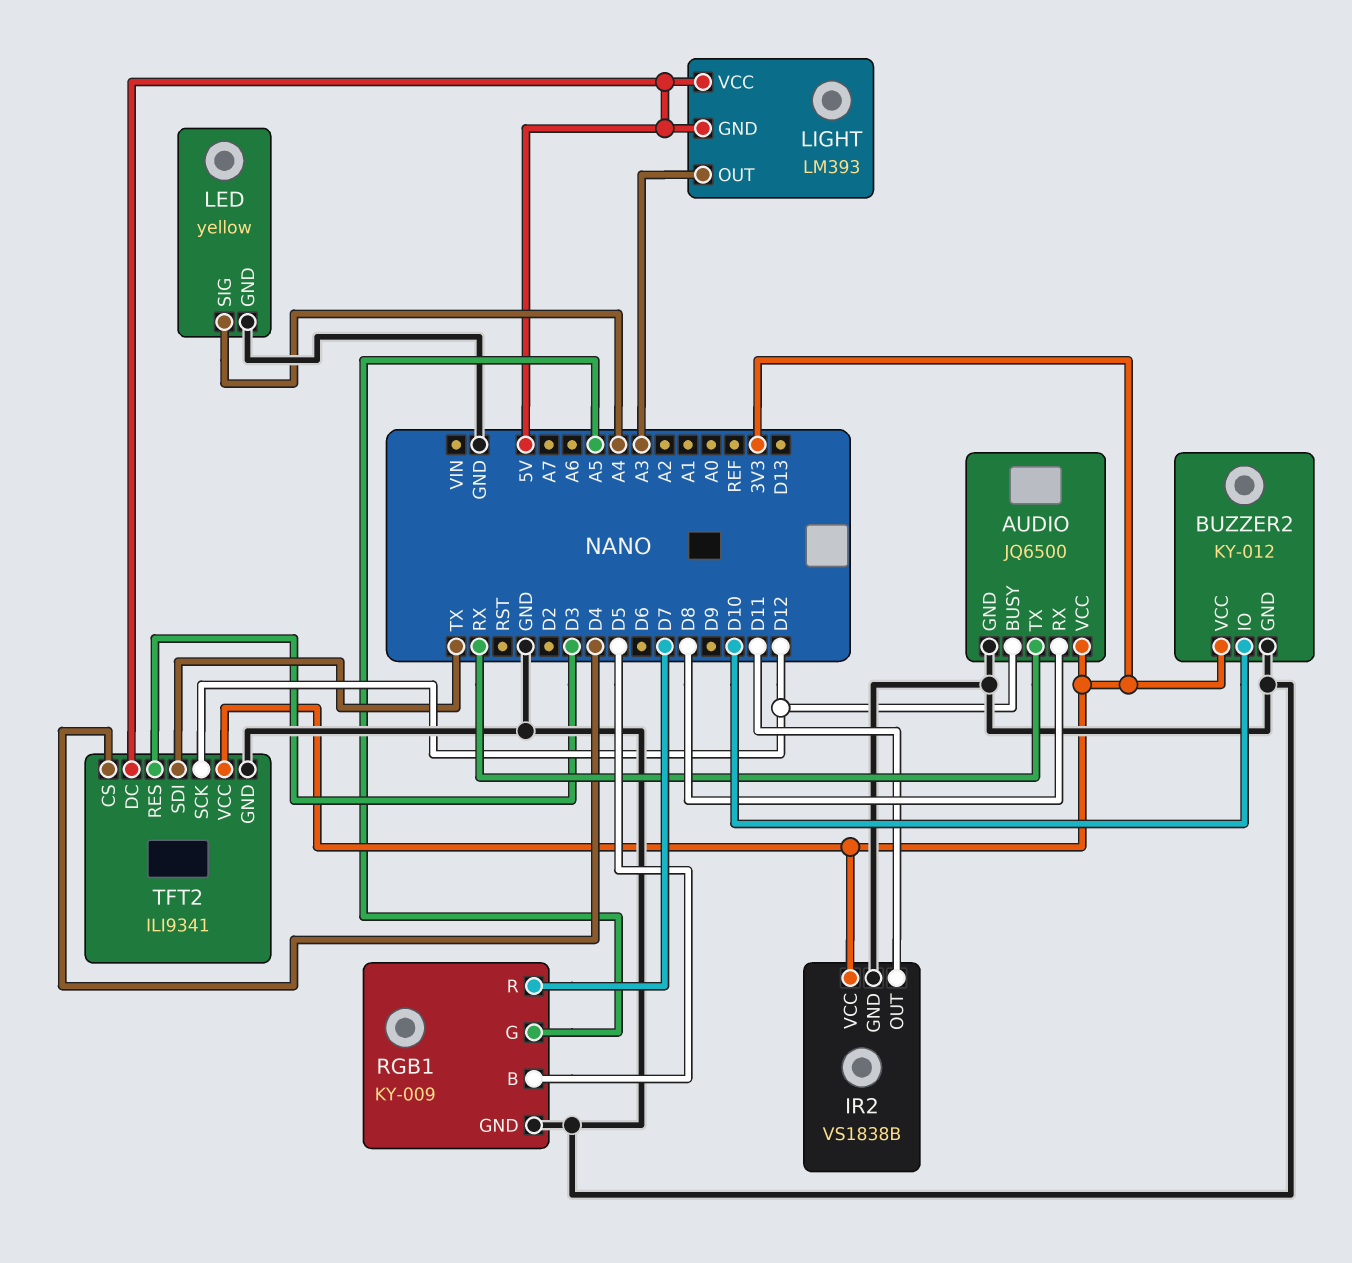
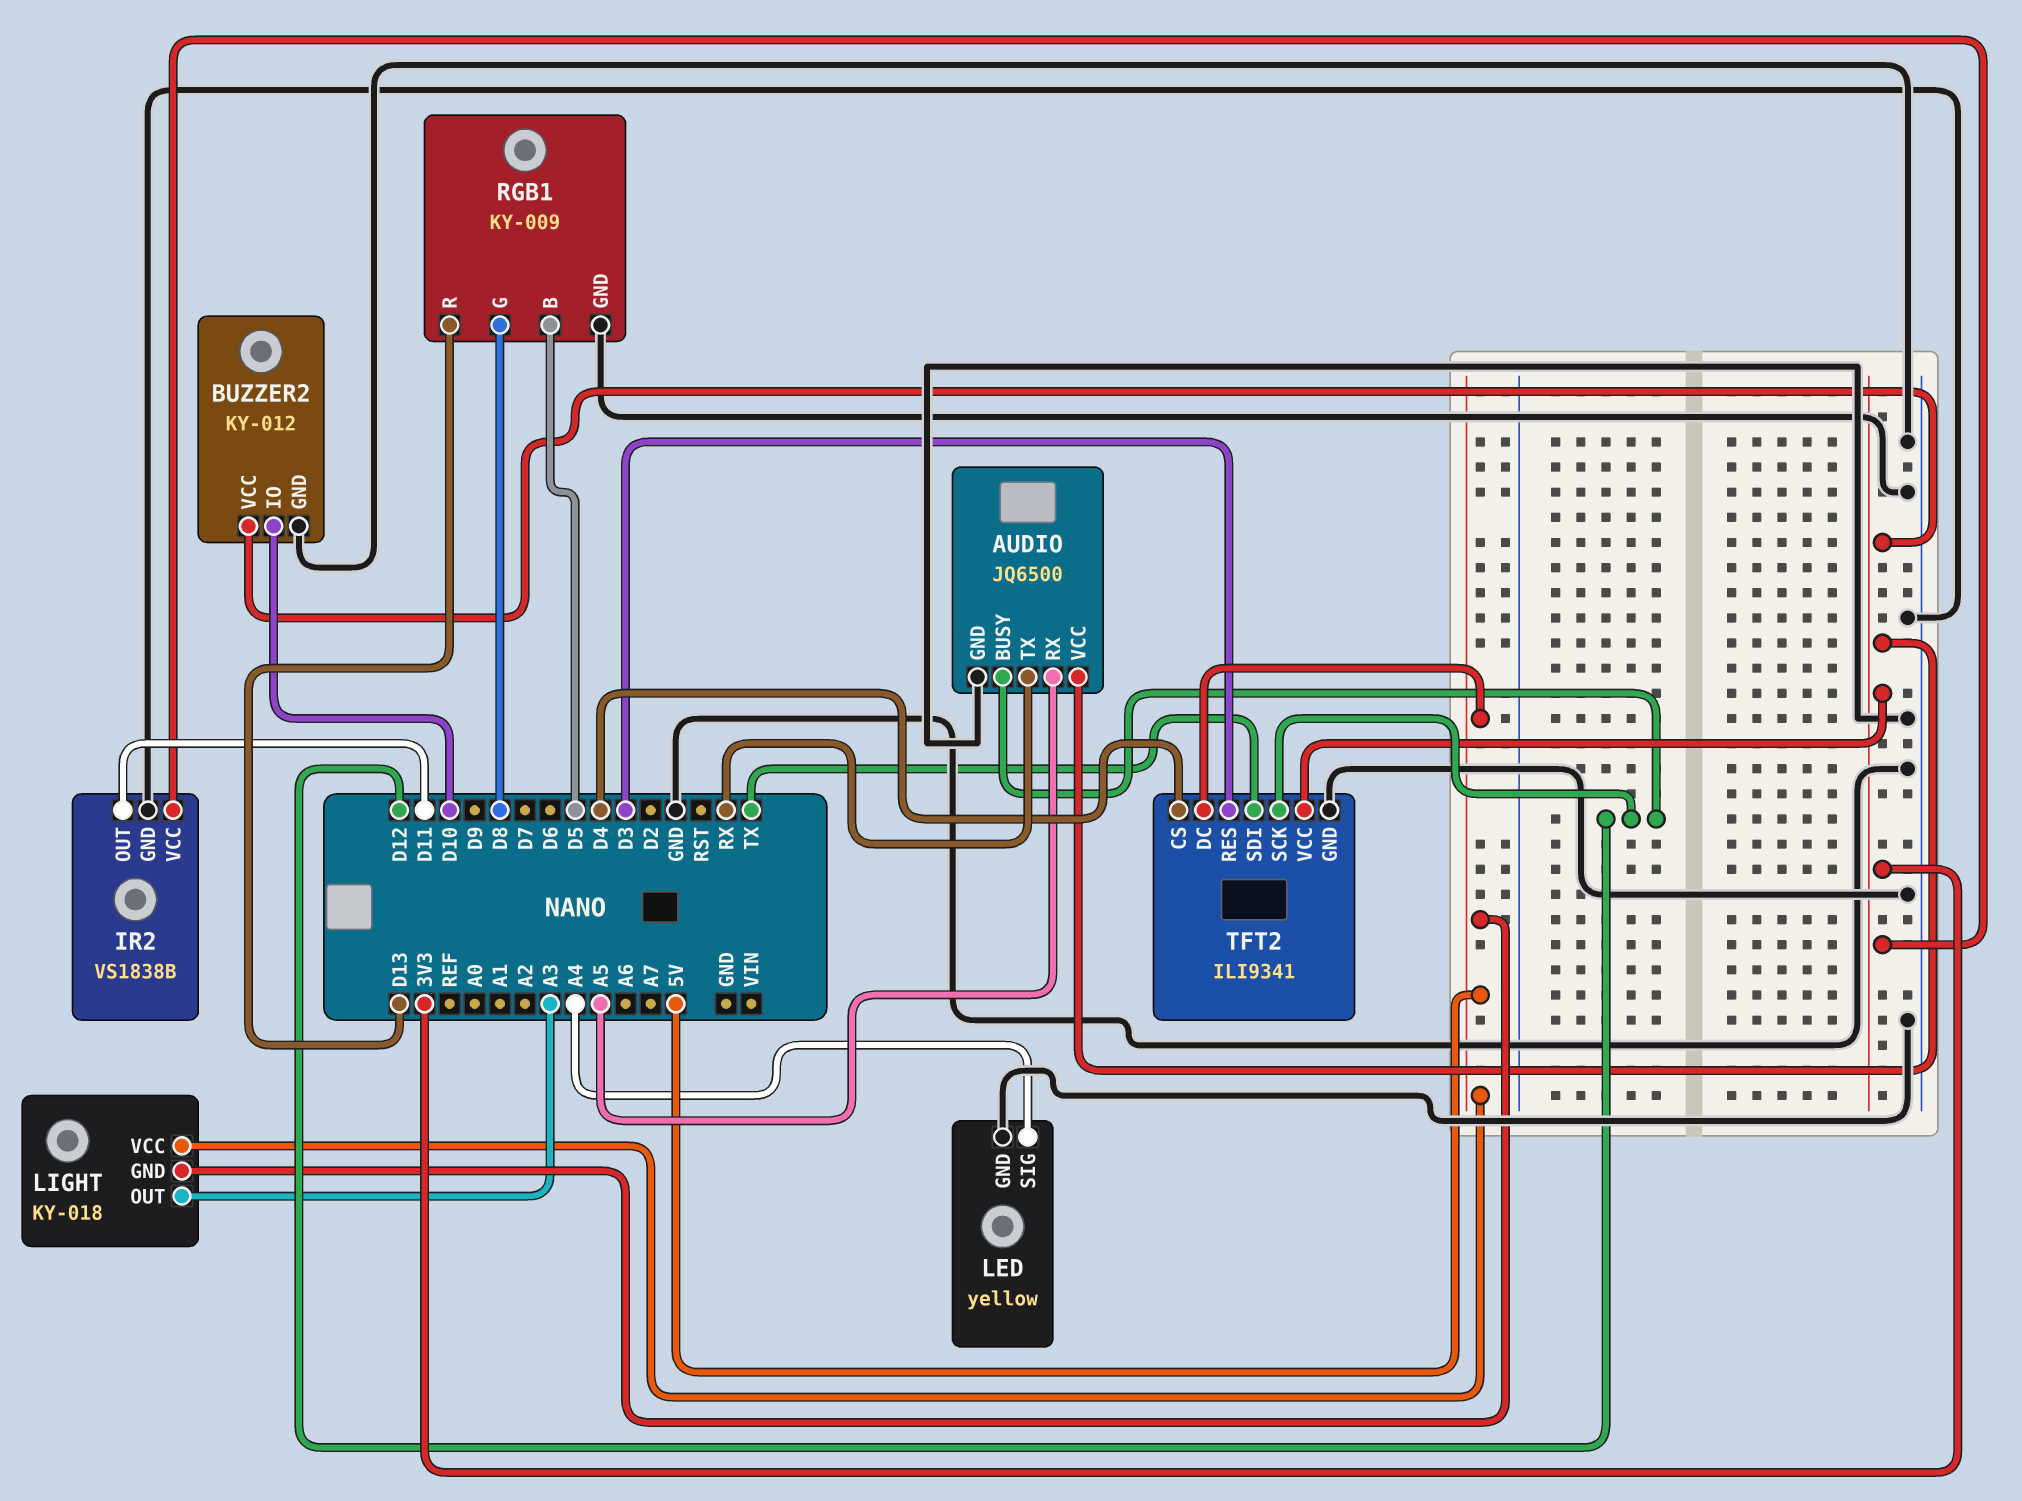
AUDIO pin RX: D8 -> A5
LIGHT: LM393 -> KY-018
RGB1 pin G: A5 -> D8
RGB1 pin R: D7 -> D13

